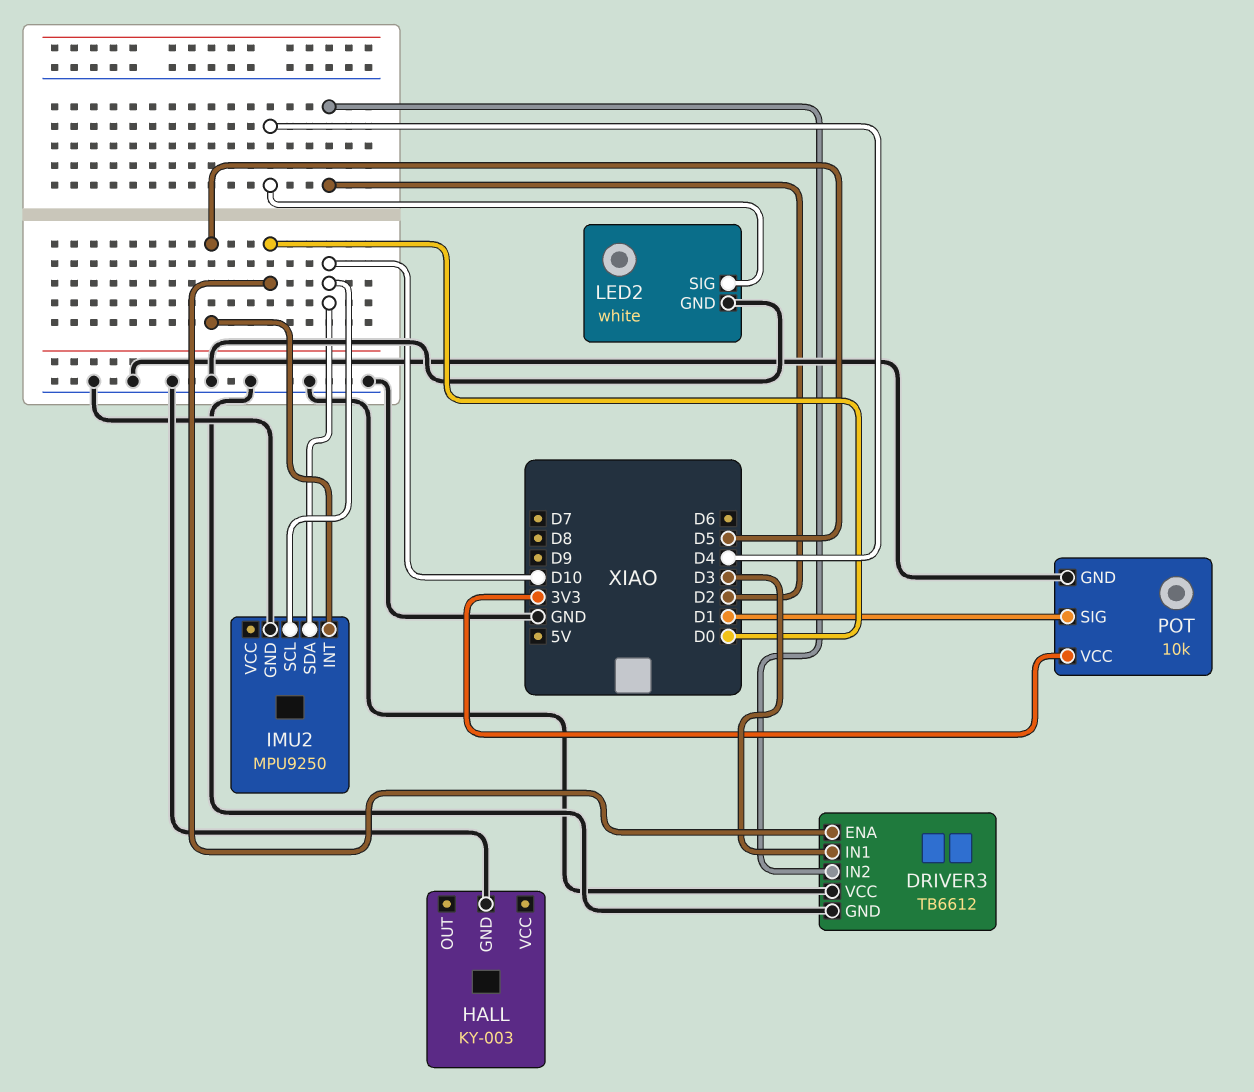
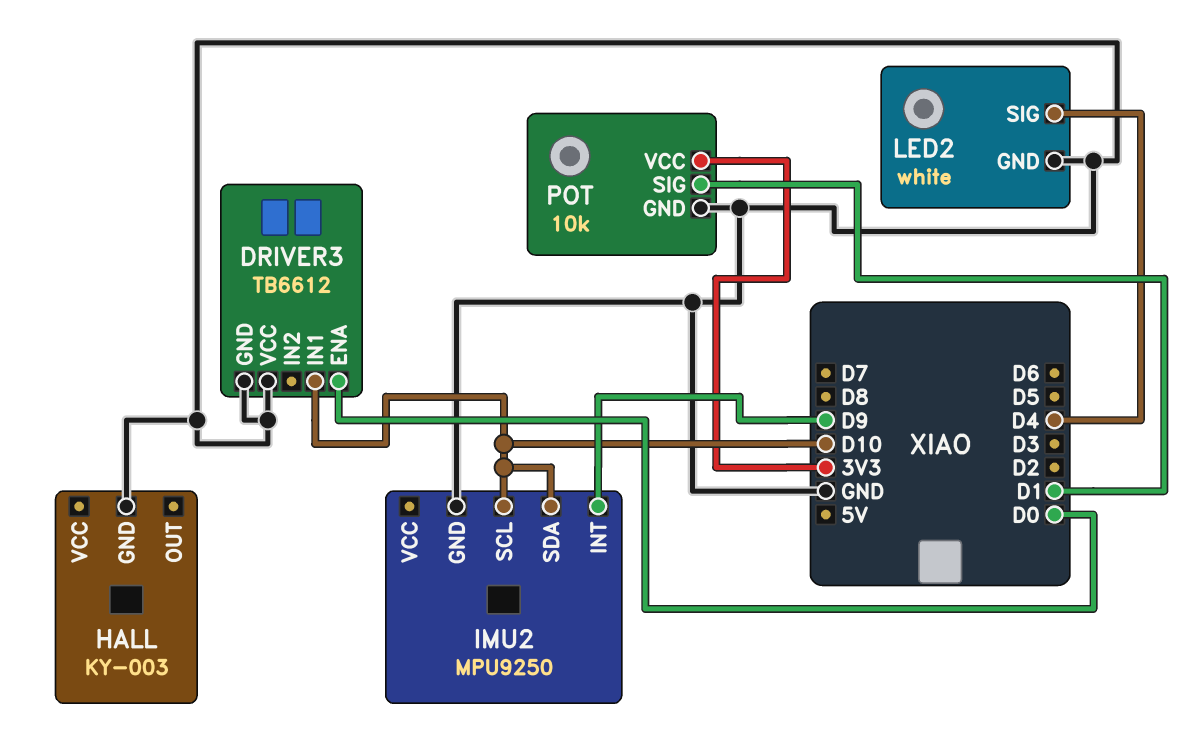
DRIVER3 pin IN1: D3 -> D10
DRIVER3 pin IN2: D2 -> none
IMU2 pin INT: D5 -> D9

